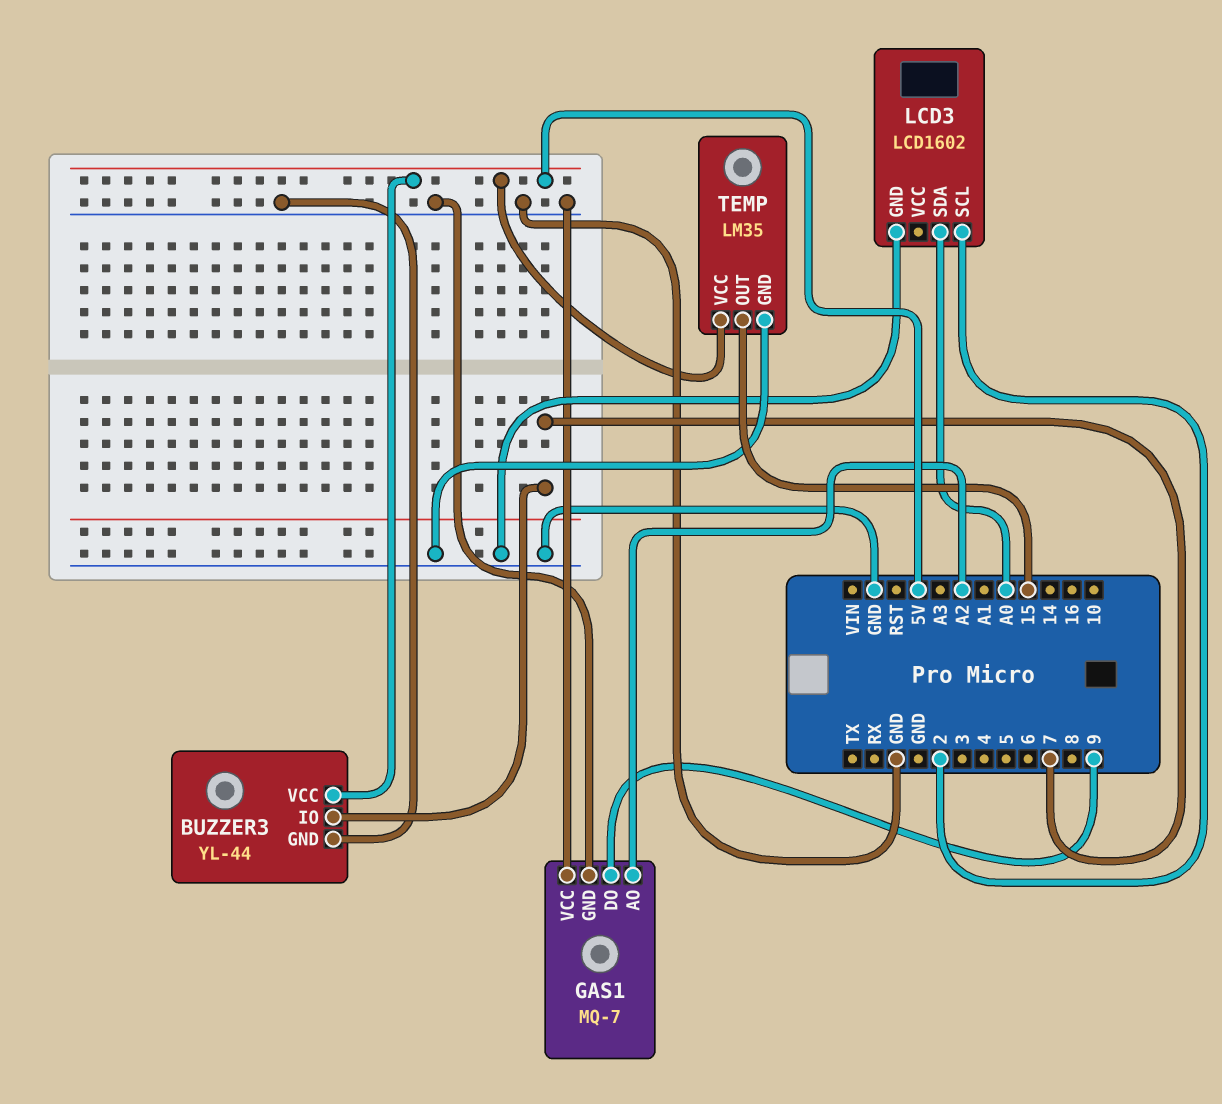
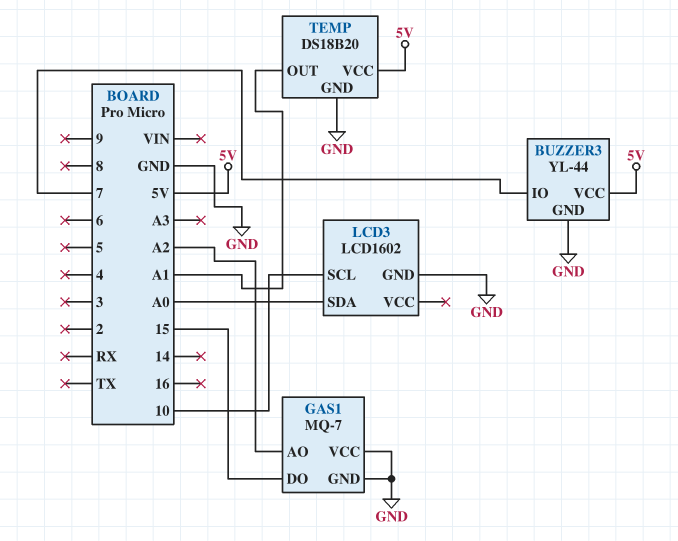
GAS1 pin DO: 9 -> 15
LCD3 pin SCL: 2 -> 10
TEMP: LM35 -> DS18B20
TEMP pin OUT: 15 -> A1

